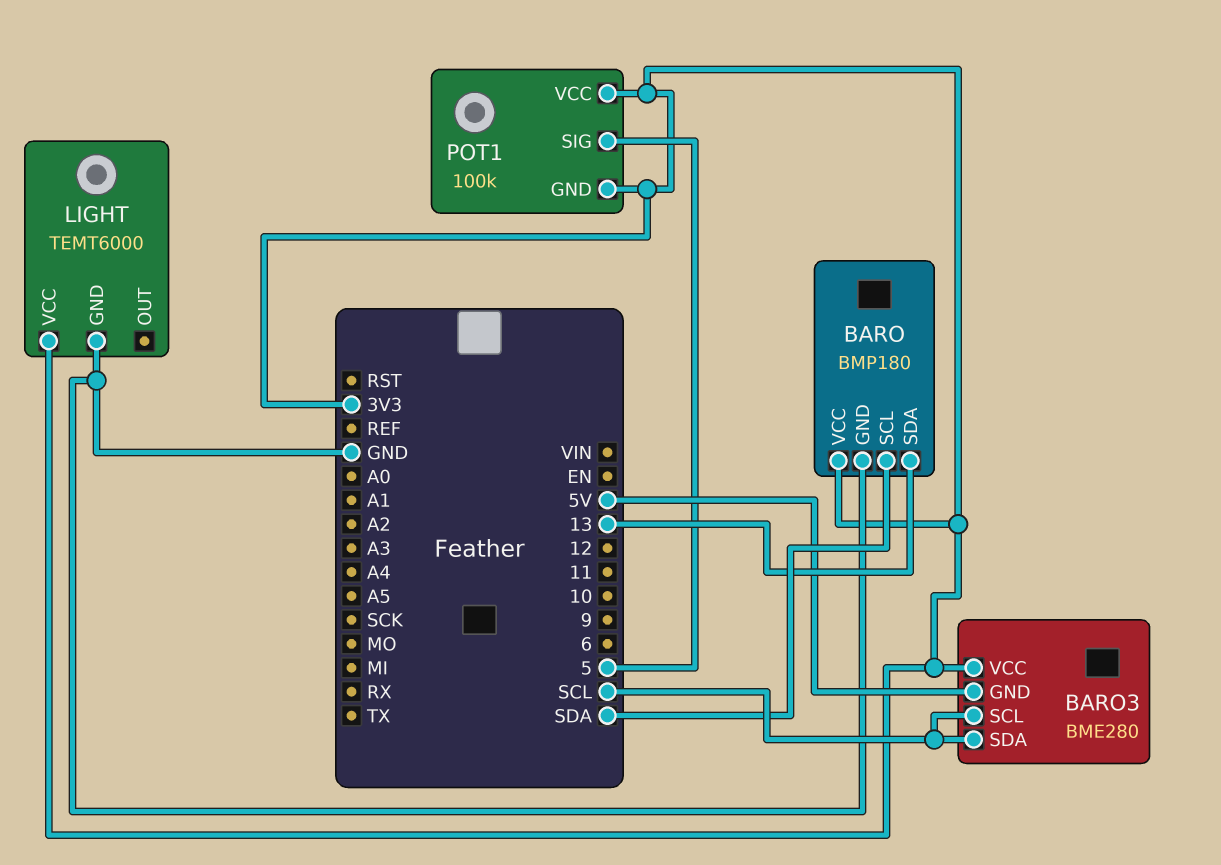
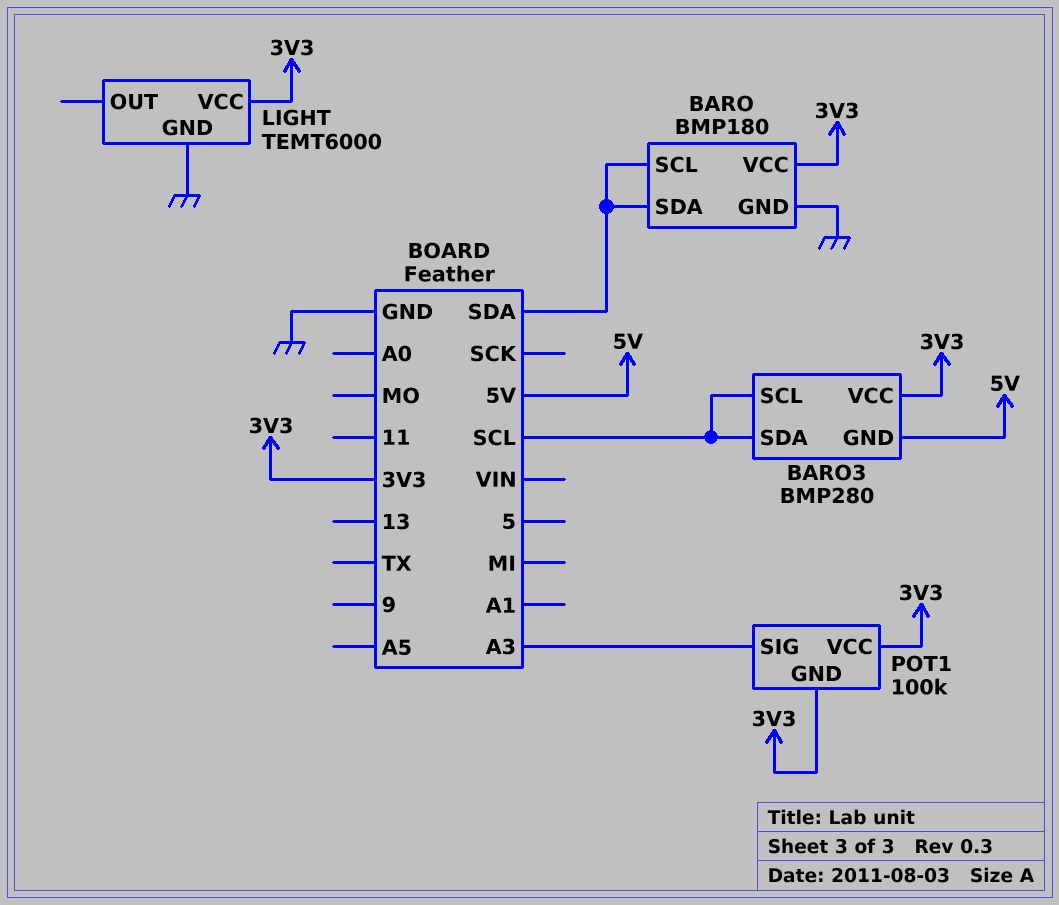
BARO pin SDA: 13 -> SDA
BARO3: BME280 -> BMP280
POT1 pin SIG: 5 -> A3

